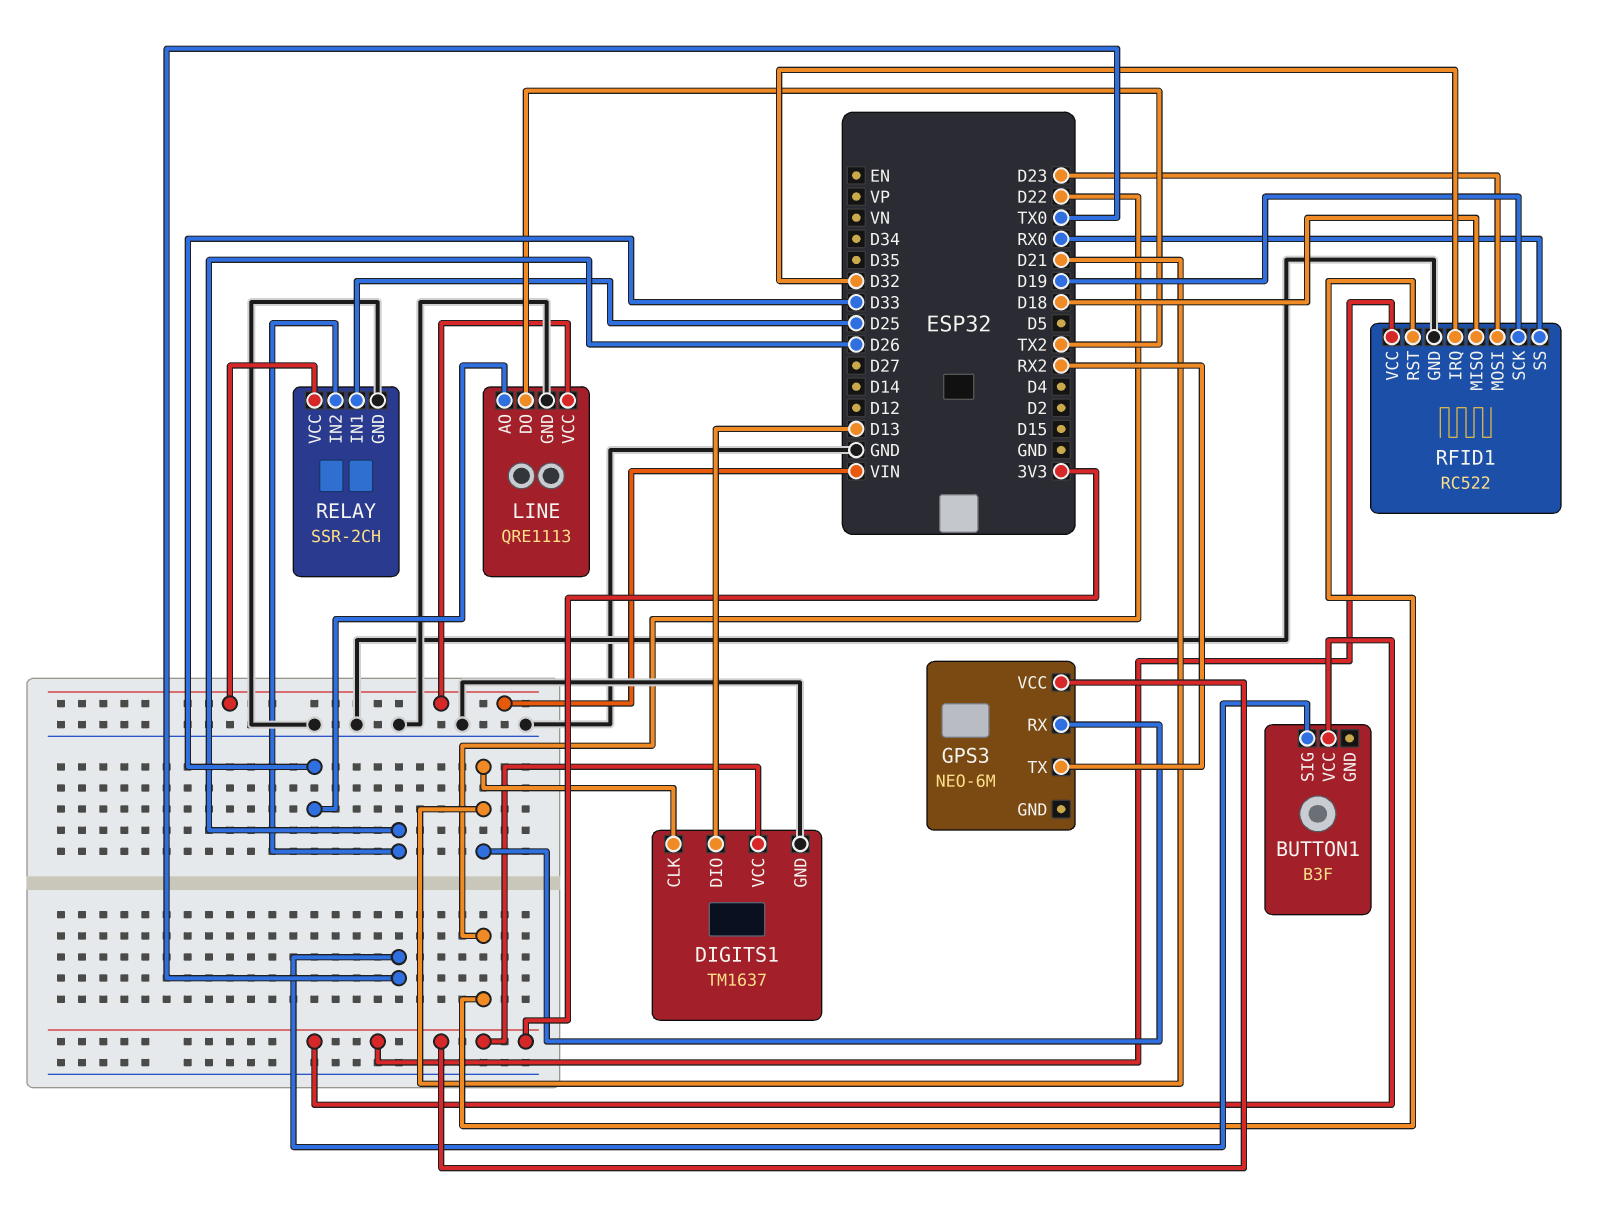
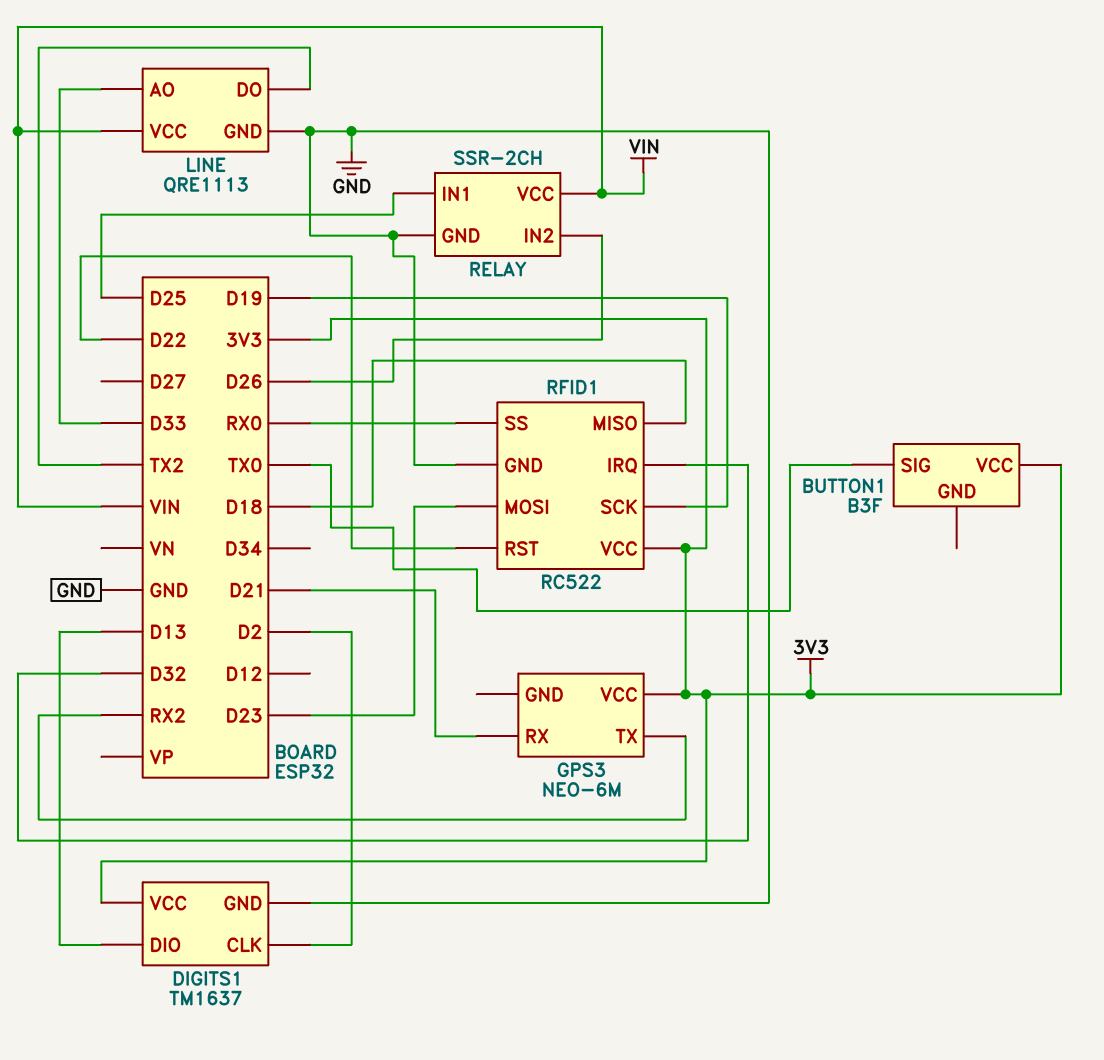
DIGITS1 pin CLK: D21 -> D2

